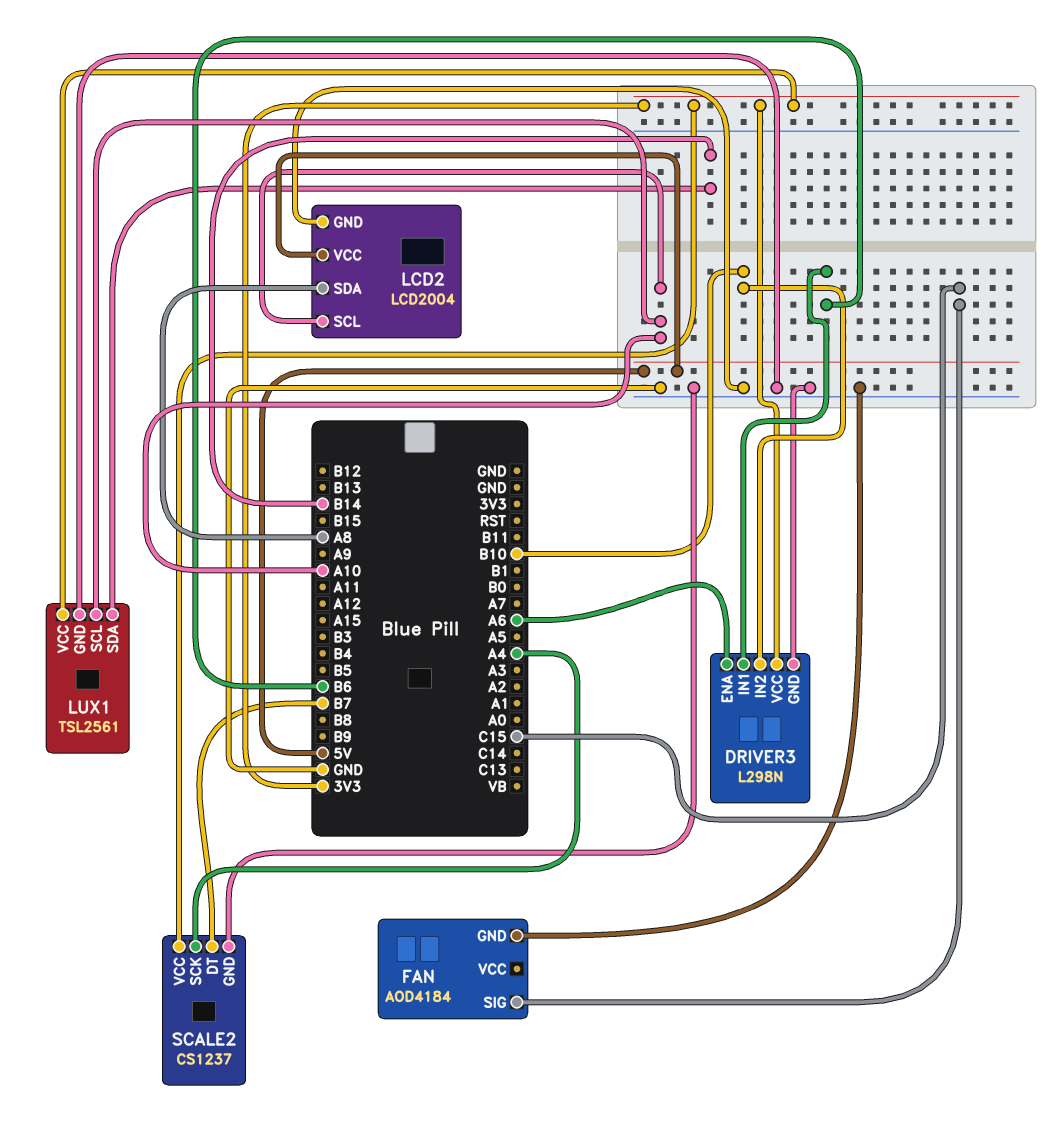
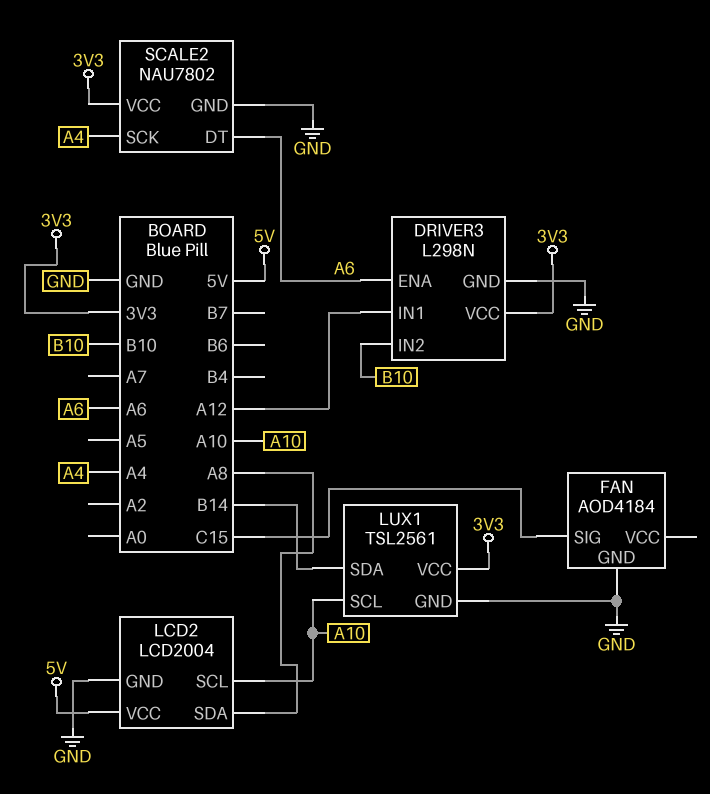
DRIVER3 pin IN1: B6 -> A12
SCALE2: CS1237 -> NAU7802
SCALE2 pin DT: B7 -> A6

